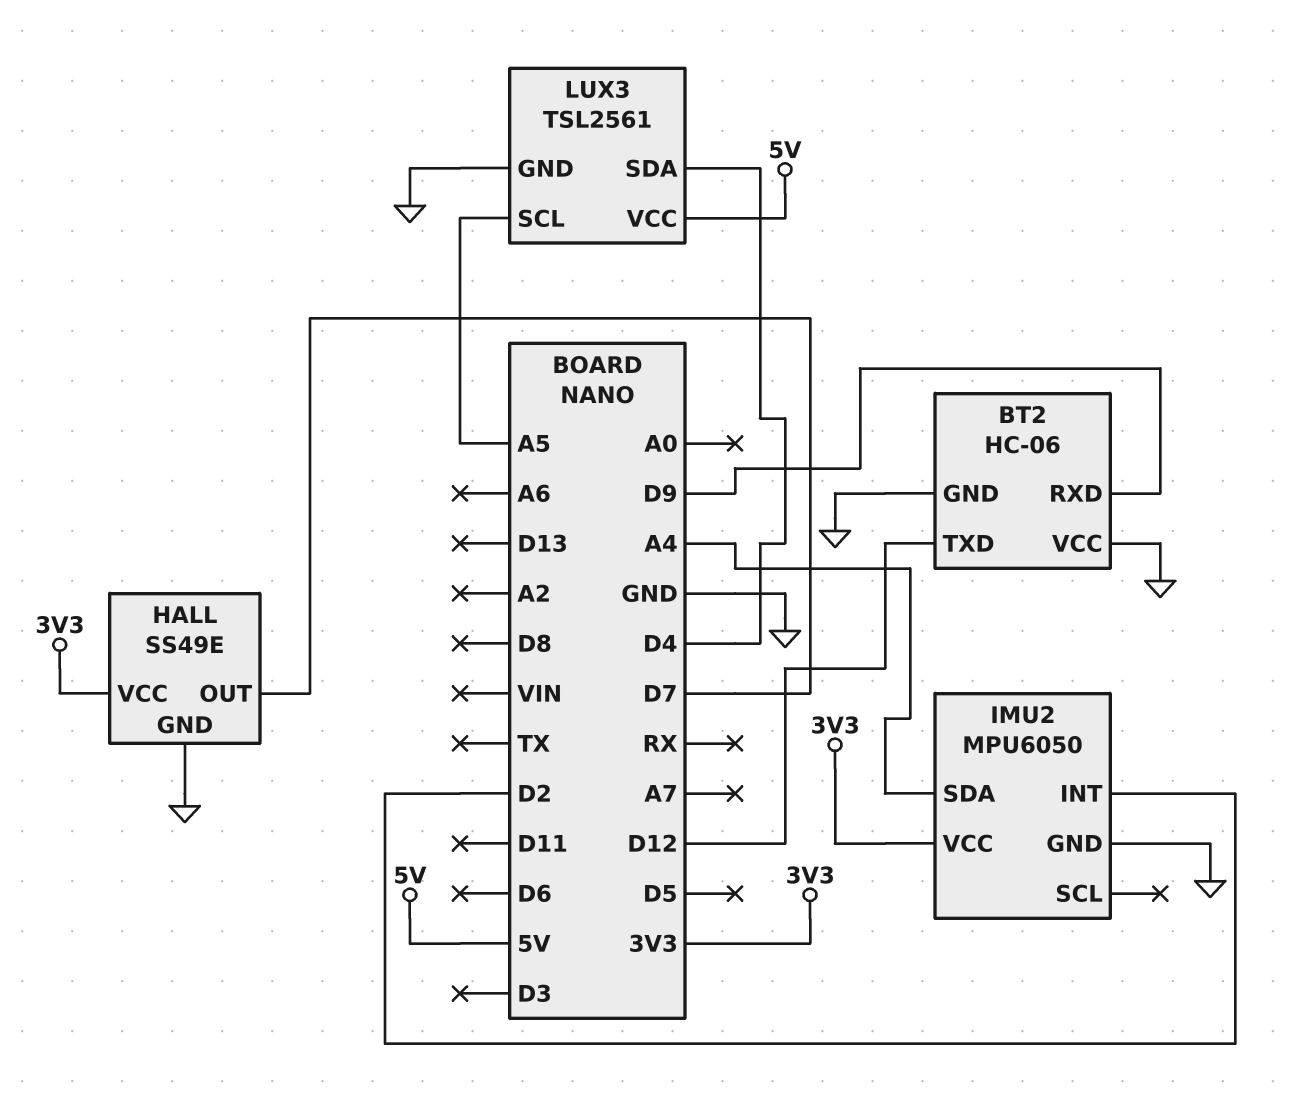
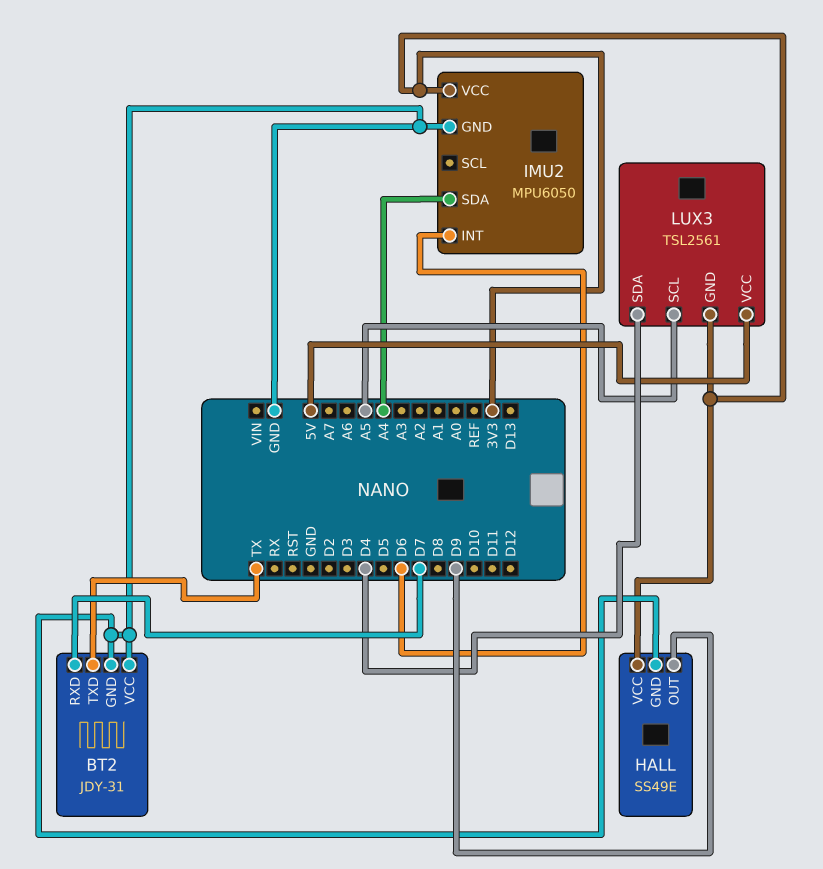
BT2: HC-06 -> JDY-31
BT2 pin RXD: D9 -> D7
BT2 pin TXD: D12 -> TX
HALL pin OUT: D7 -> D9
IMU2 pin INT: D2 -> D6
LUX3 pin GND: GND -> 3V3

